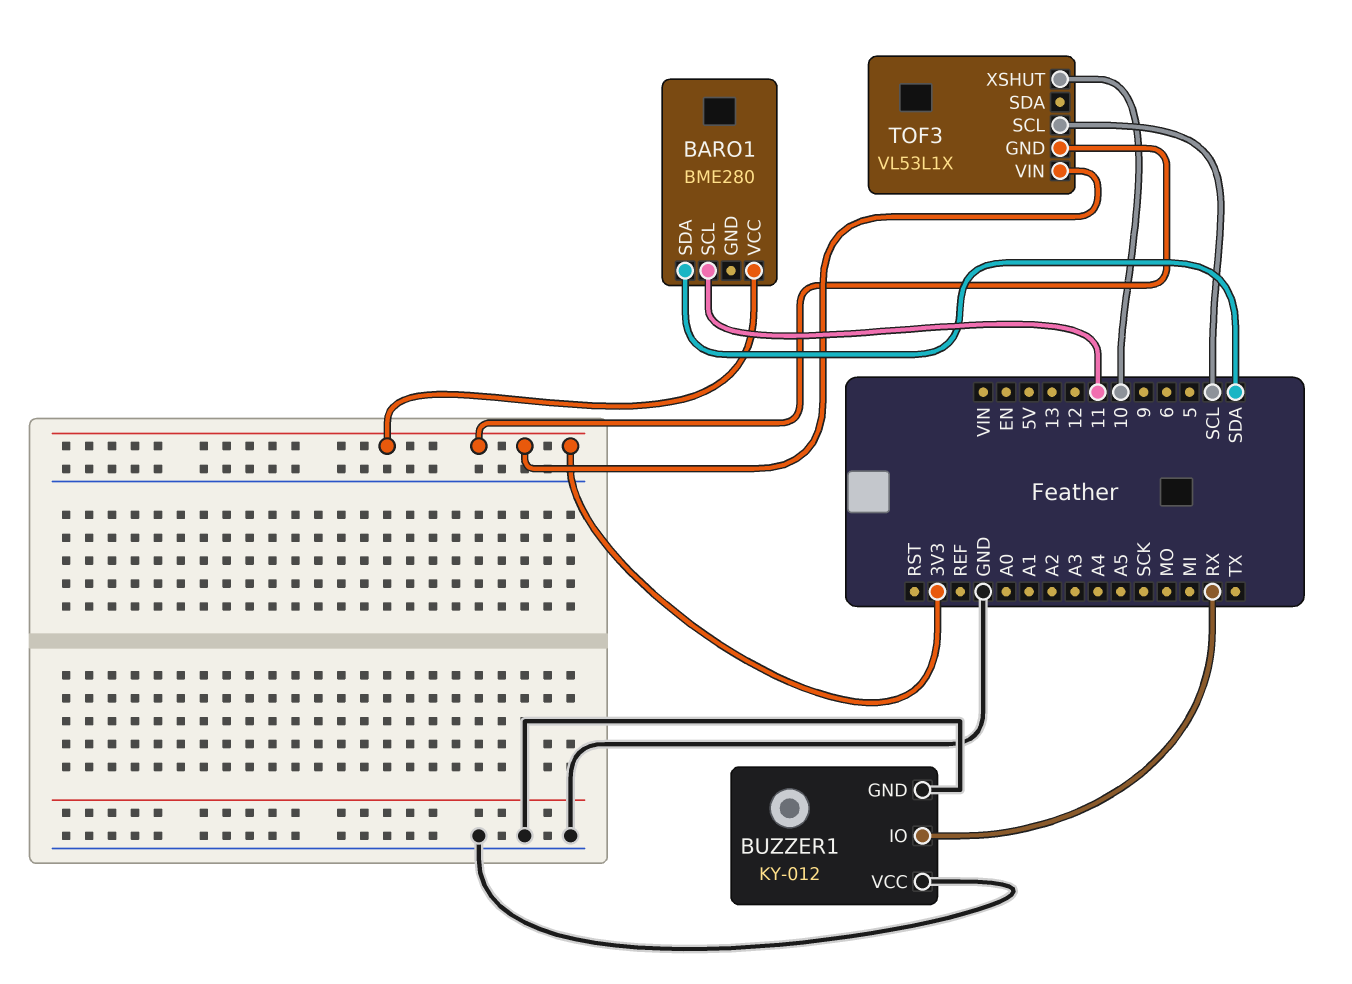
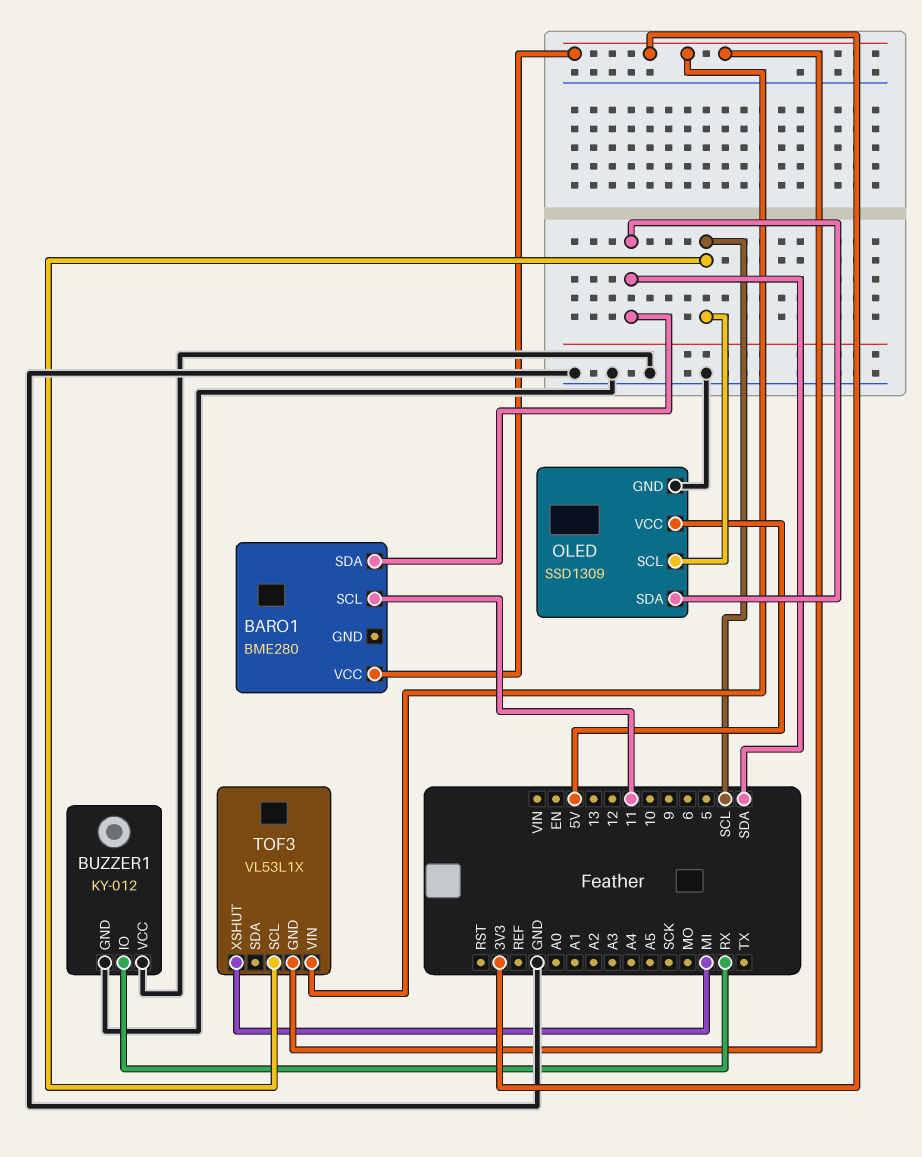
OLED: none -> SSD1309
OLED pin GND: none -> GND
OLED pin SCL: none -> SCL
OLED pin SDA: none -> SDA
OLED pin VCC: none -> 5V
TOF3 pin XSHUT: 10 -> MI

